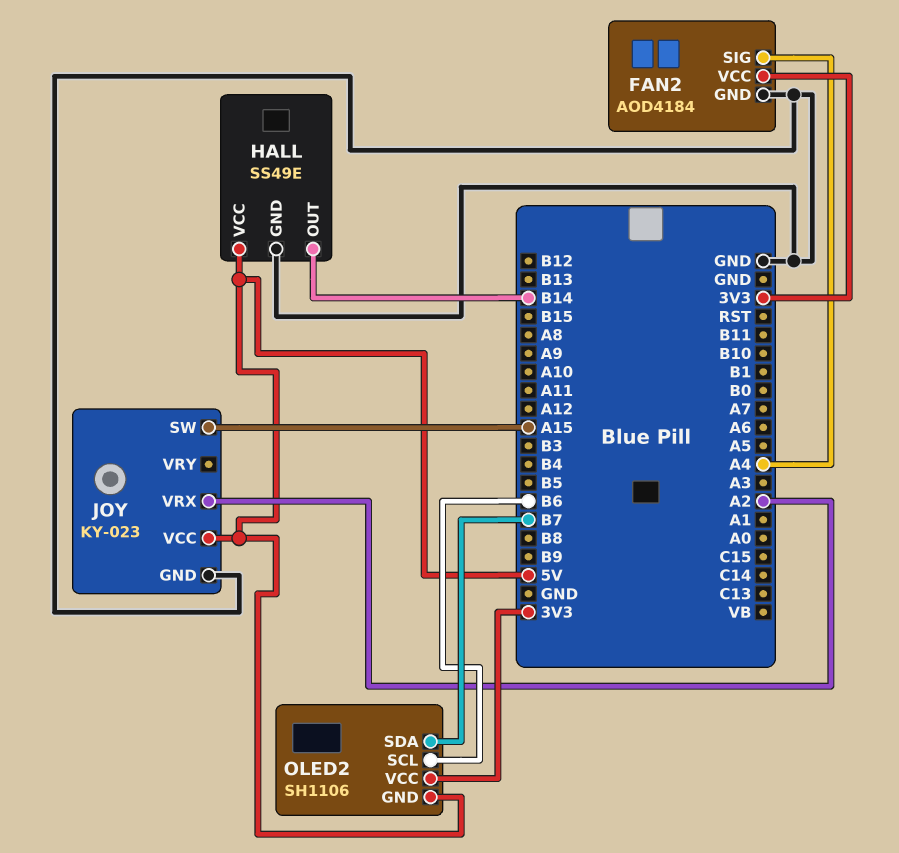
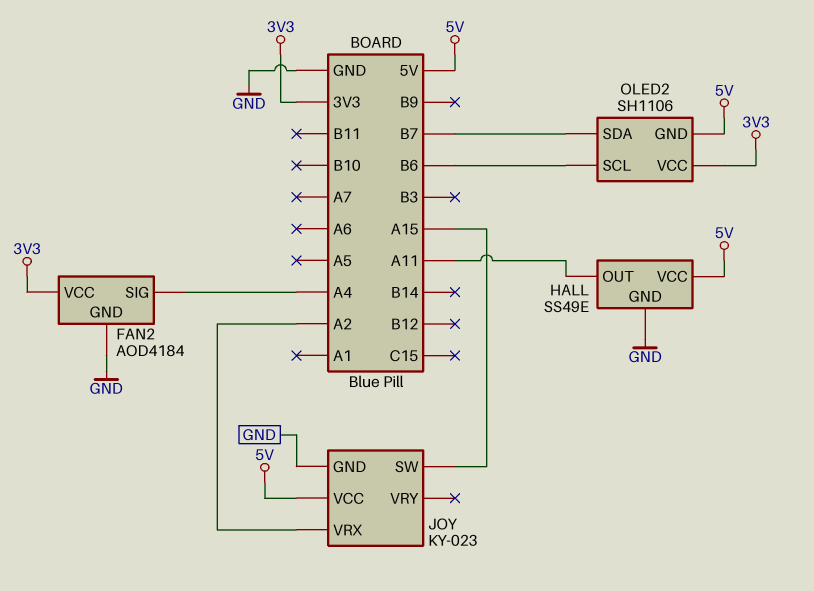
HALL pin OUT: B14 -> A11

